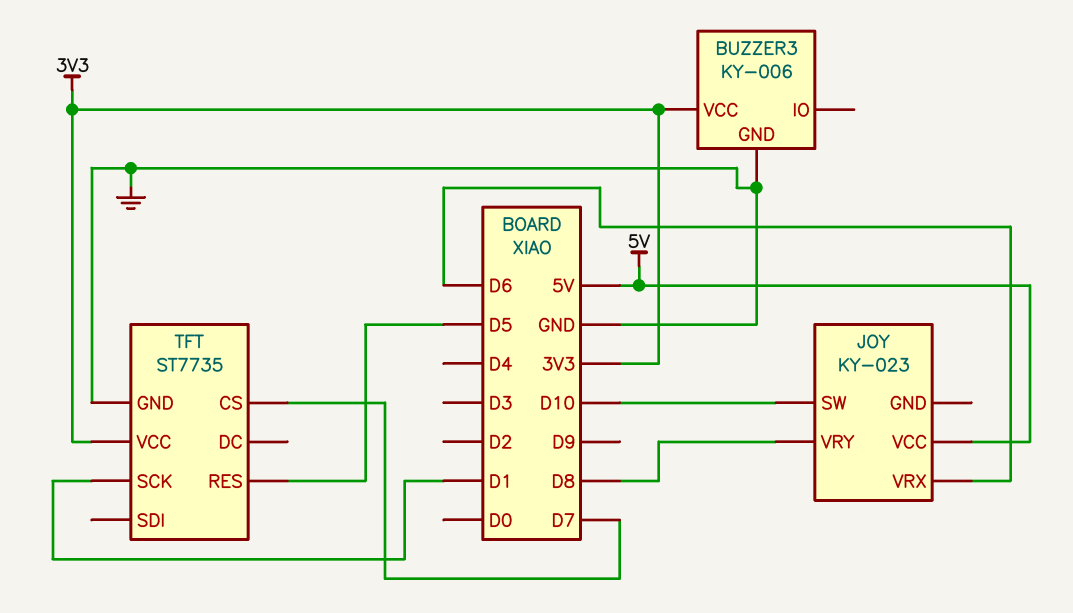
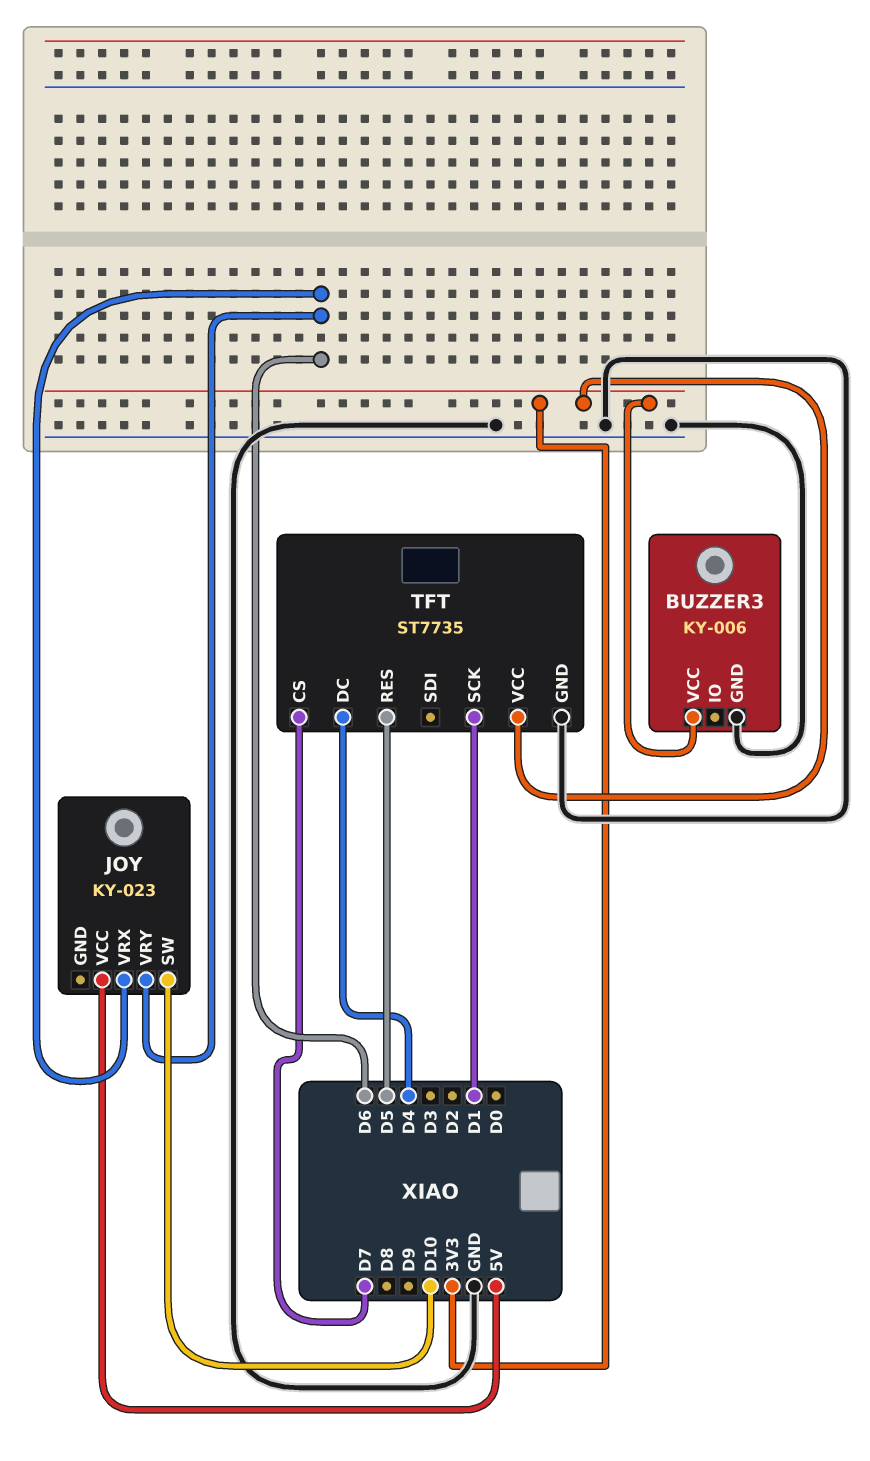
JOY pin VRY: D8 -> D6
TFT pin DC: none -> D4

